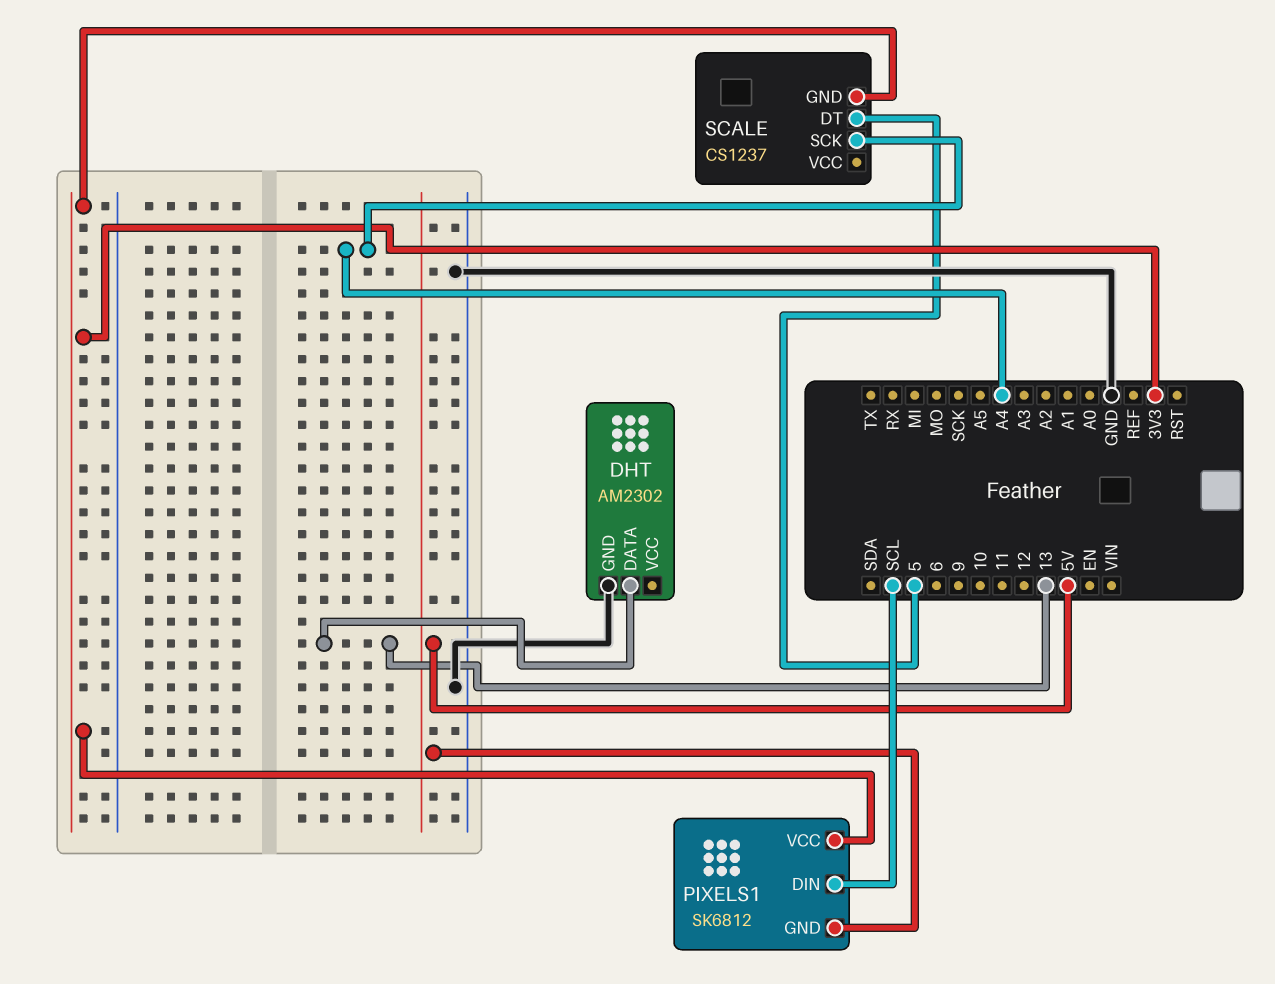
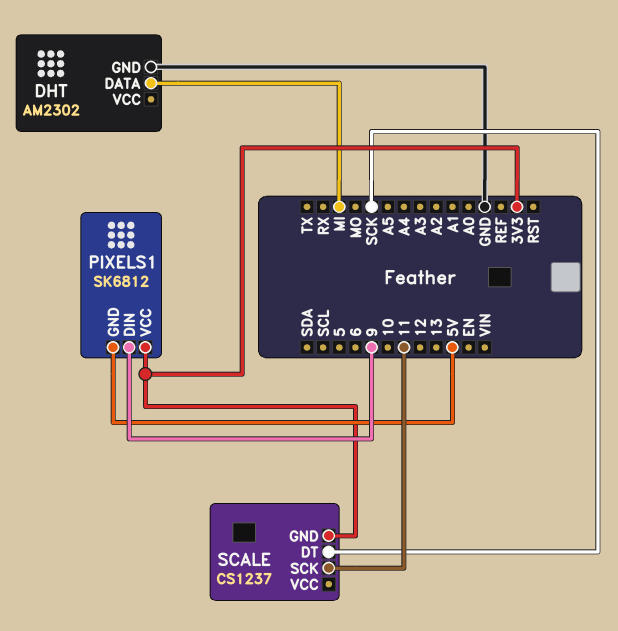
DHT pin DATA: 13 -> MI
PIXELS1 pin DIN: SCL -> 9
SCALE pin DT: 5 -> SCK
SCALE pin SCK: A4 -> 11

